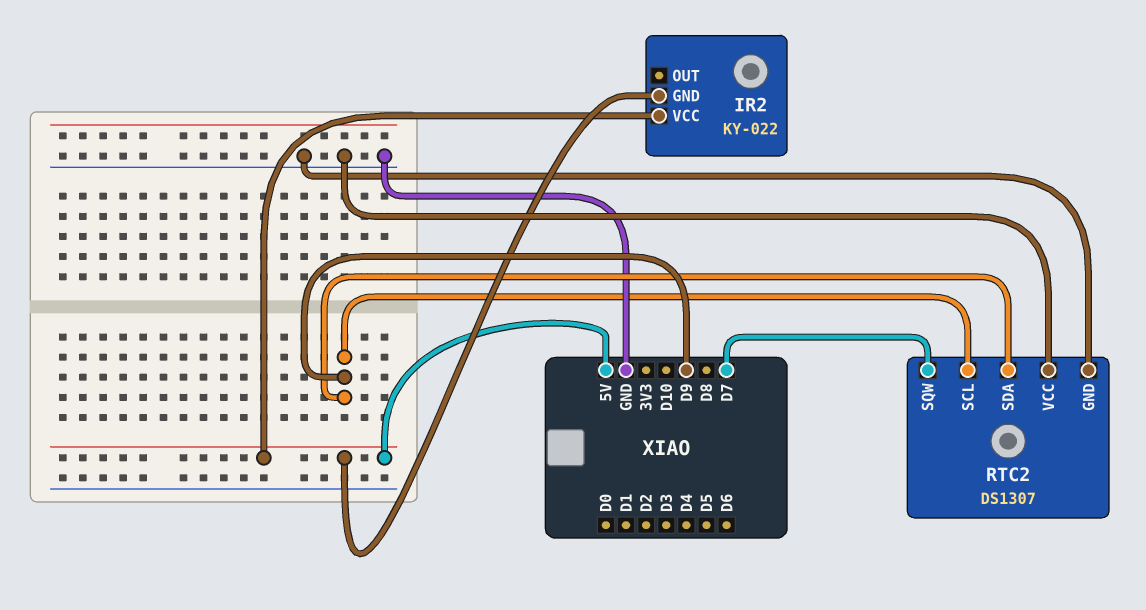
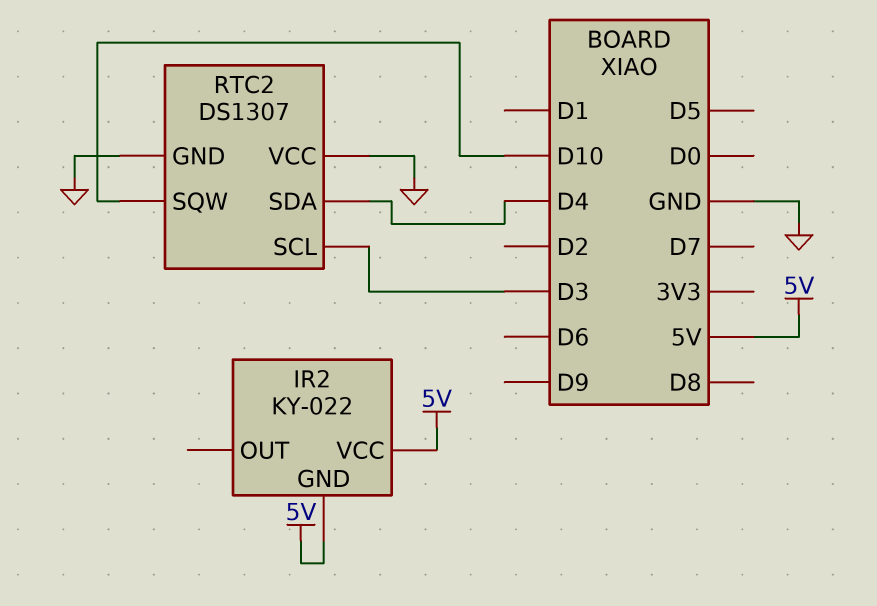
RTC2 pin SCL: D9 -> D3
RTC2 pin SDA: D9 -> D4
RTC2 pin SQW: D7 -> D10

